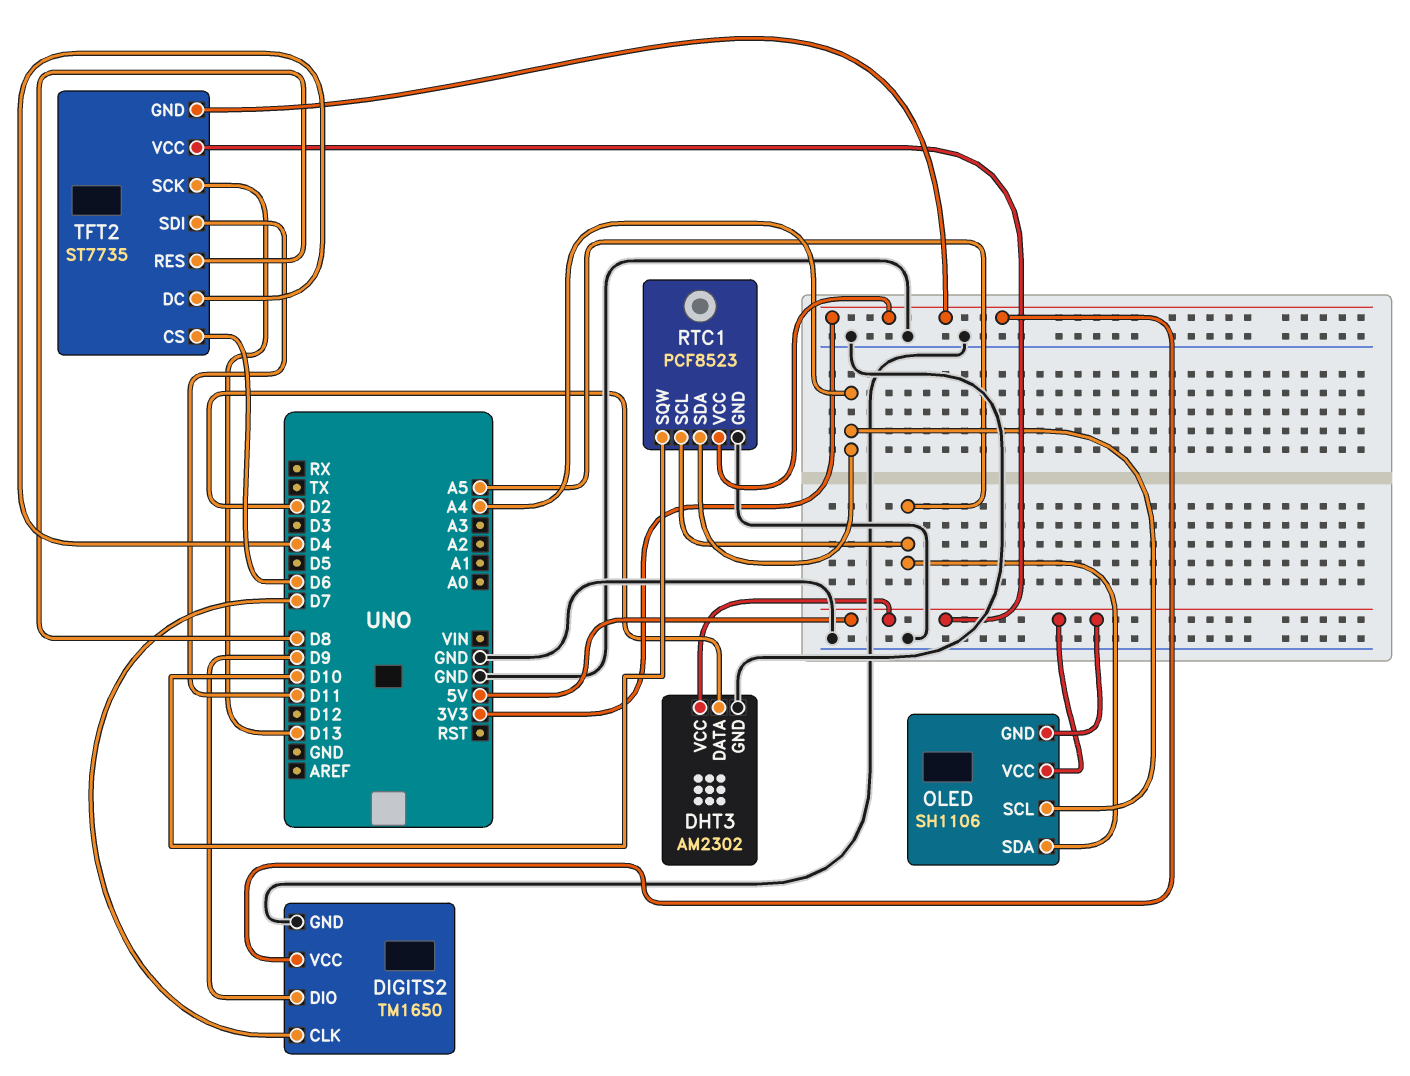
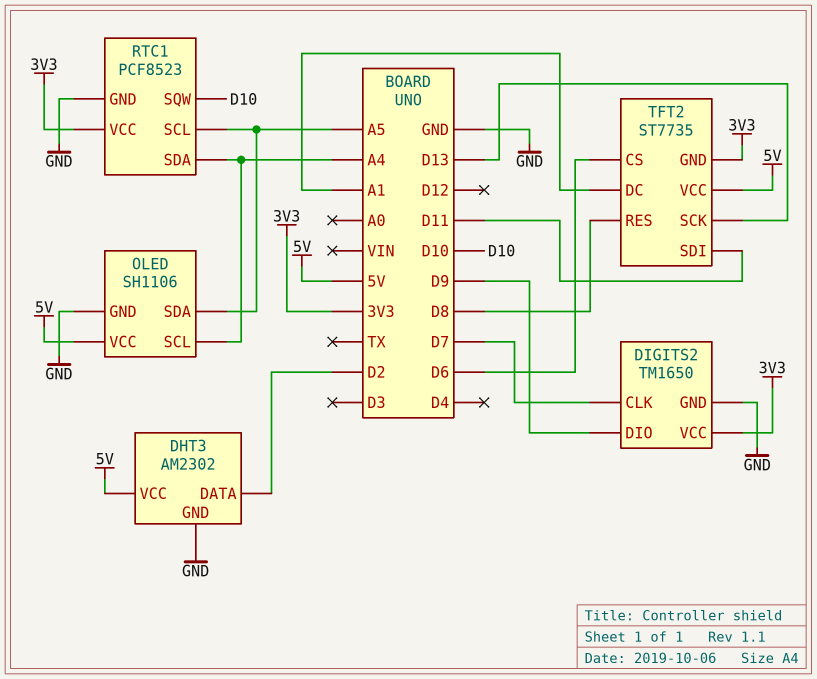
OLED pin GND: 5V -> GND
TFT2 pin DC: D4 -> A1

